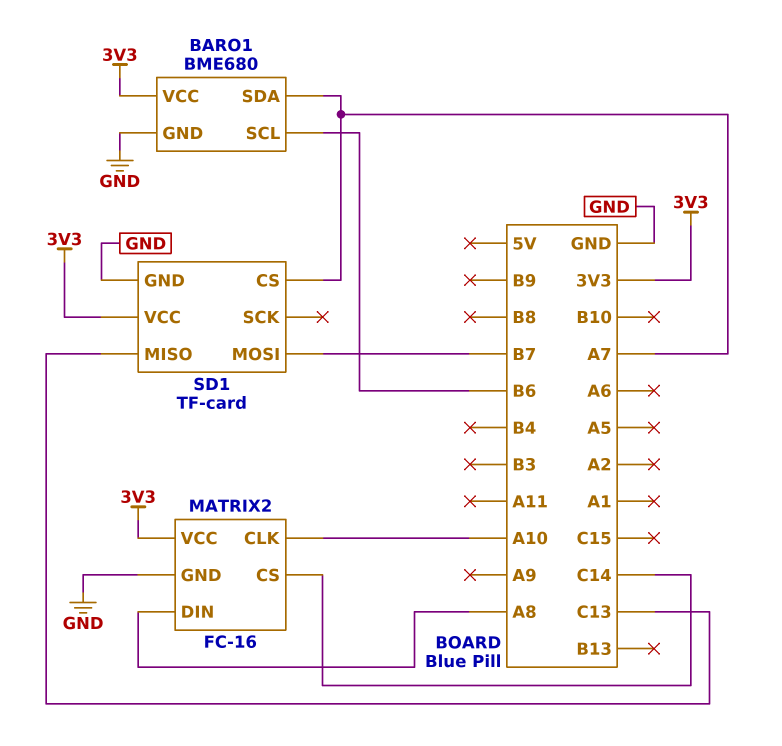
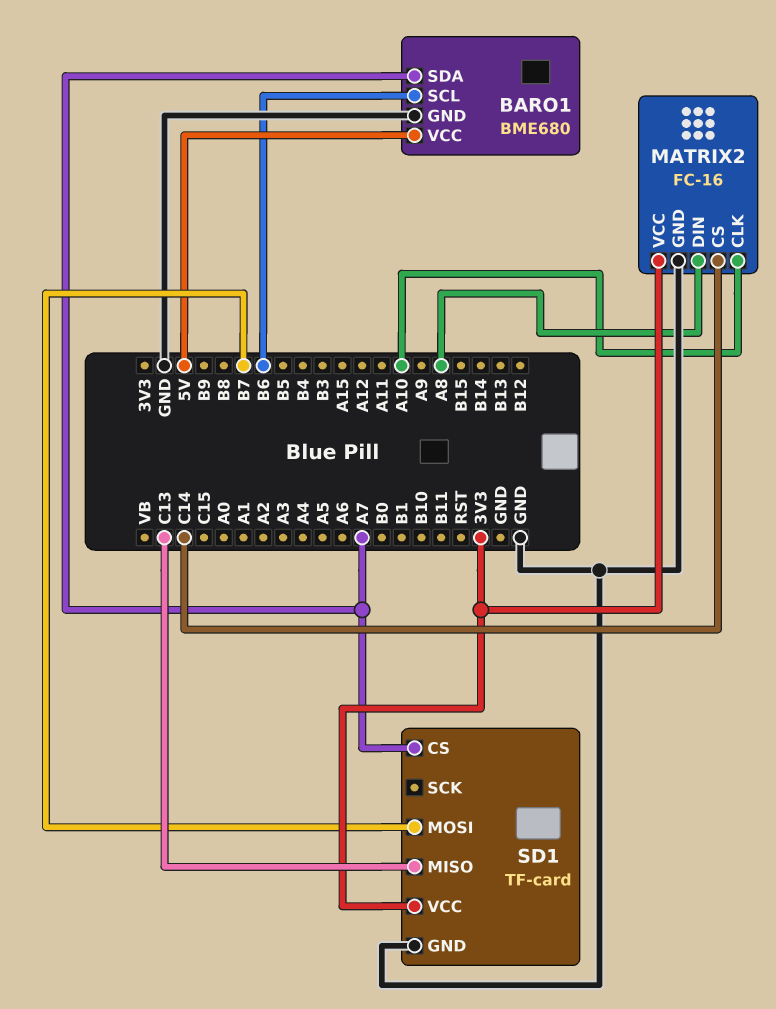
BARO1 pin VCC: 3V3 -> 5V

